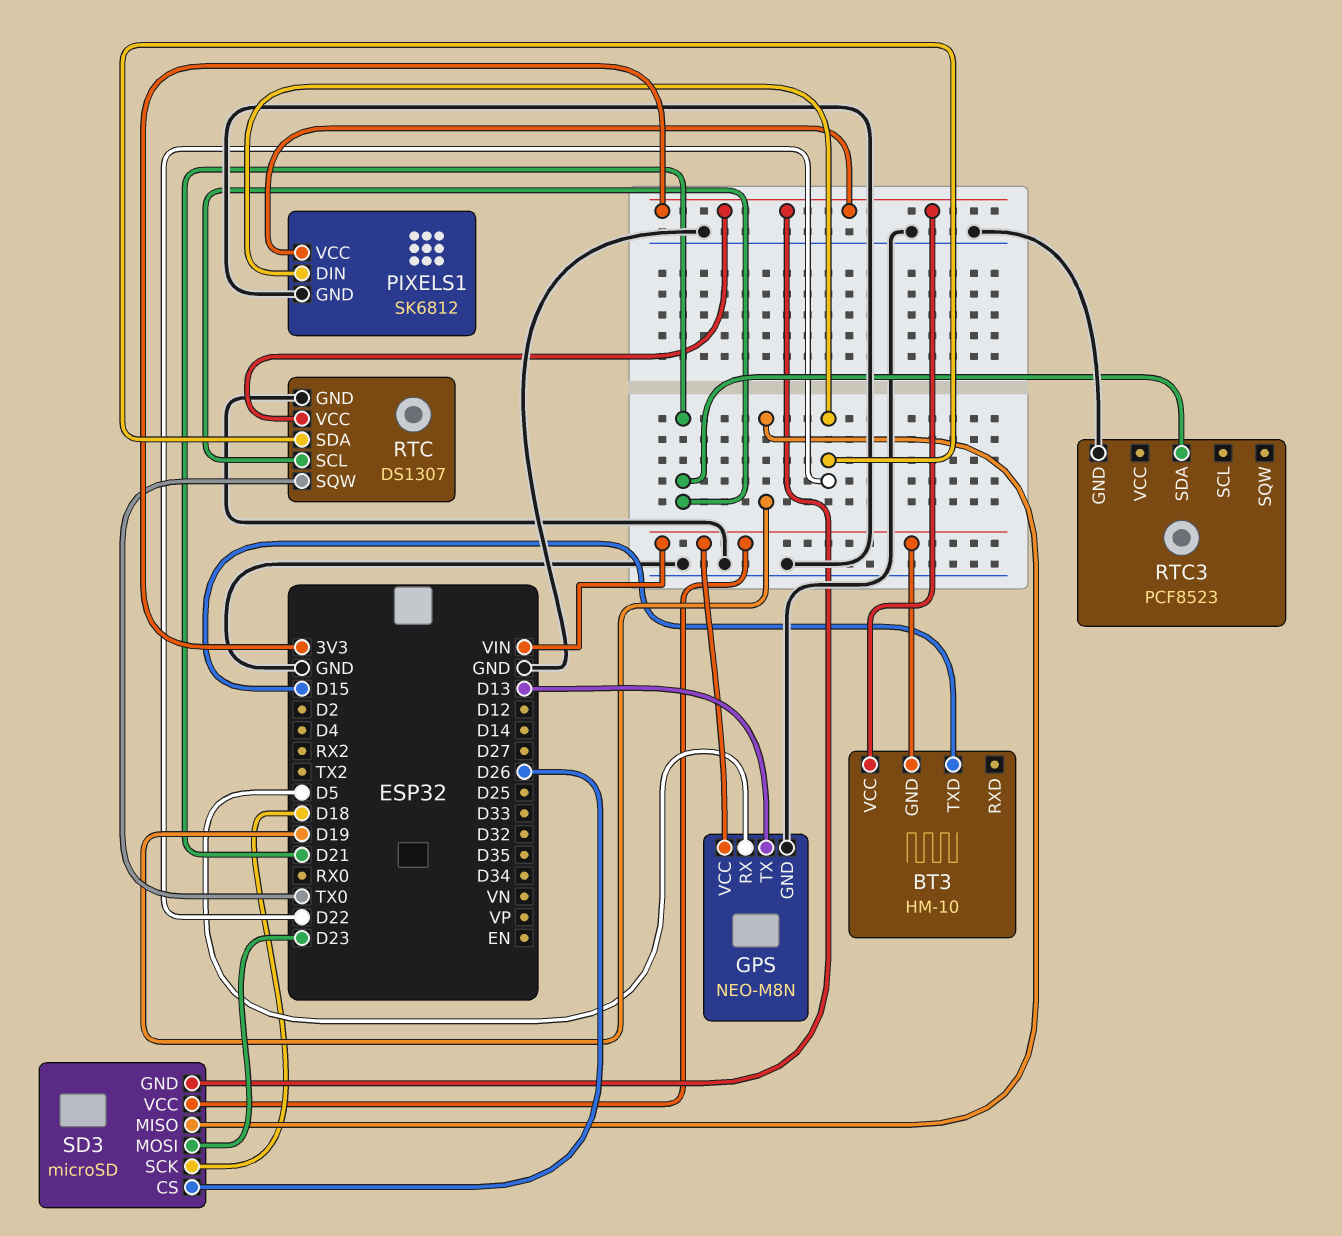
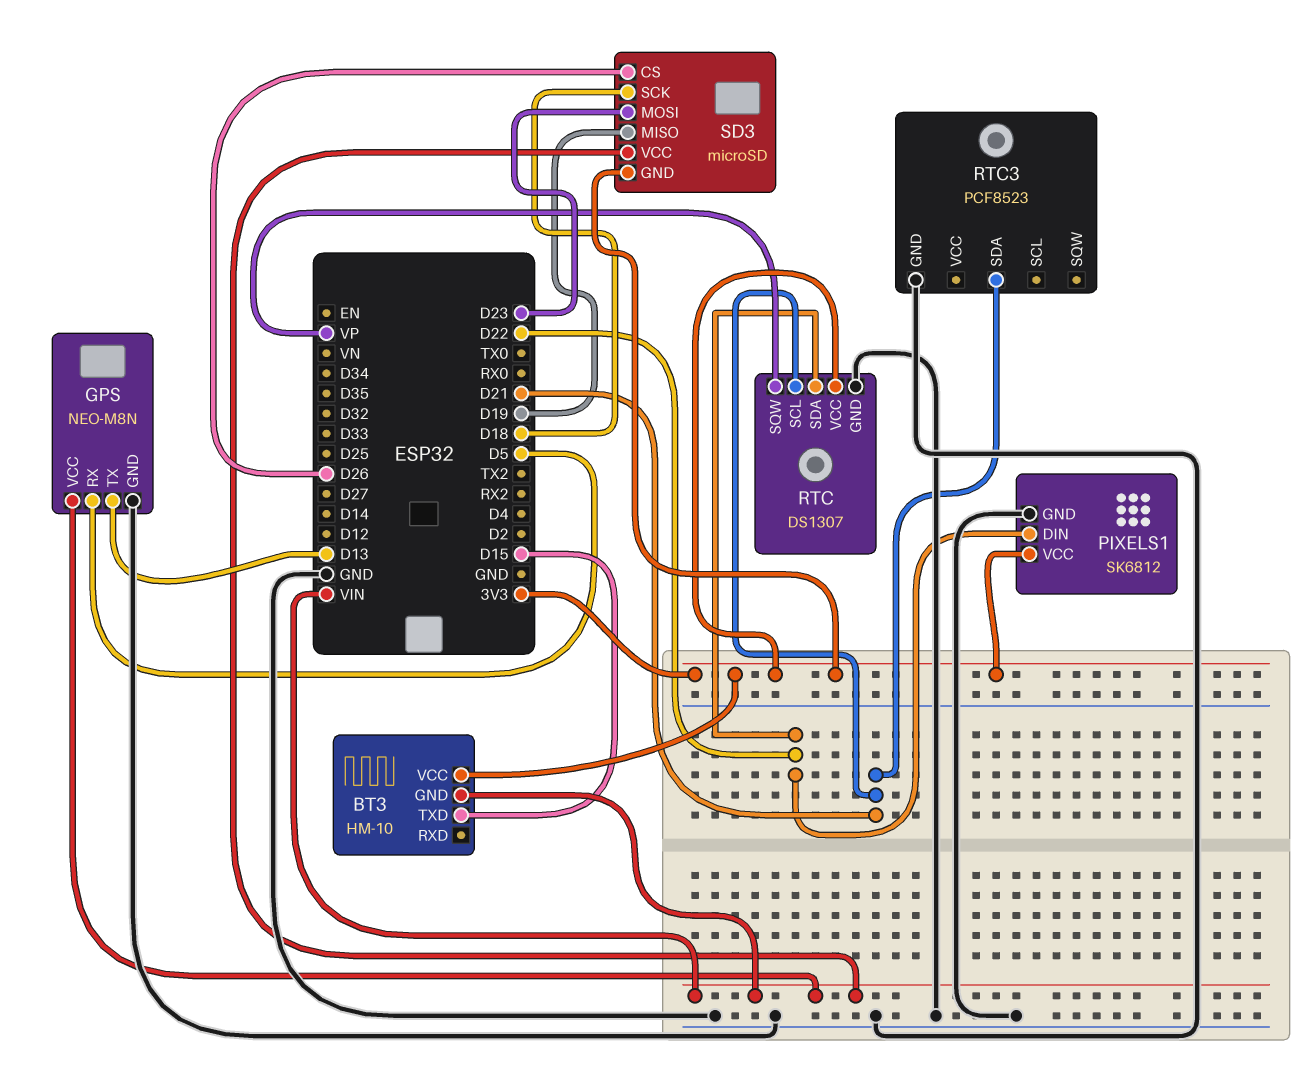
RTC pin SQW: TX0 -> VP

